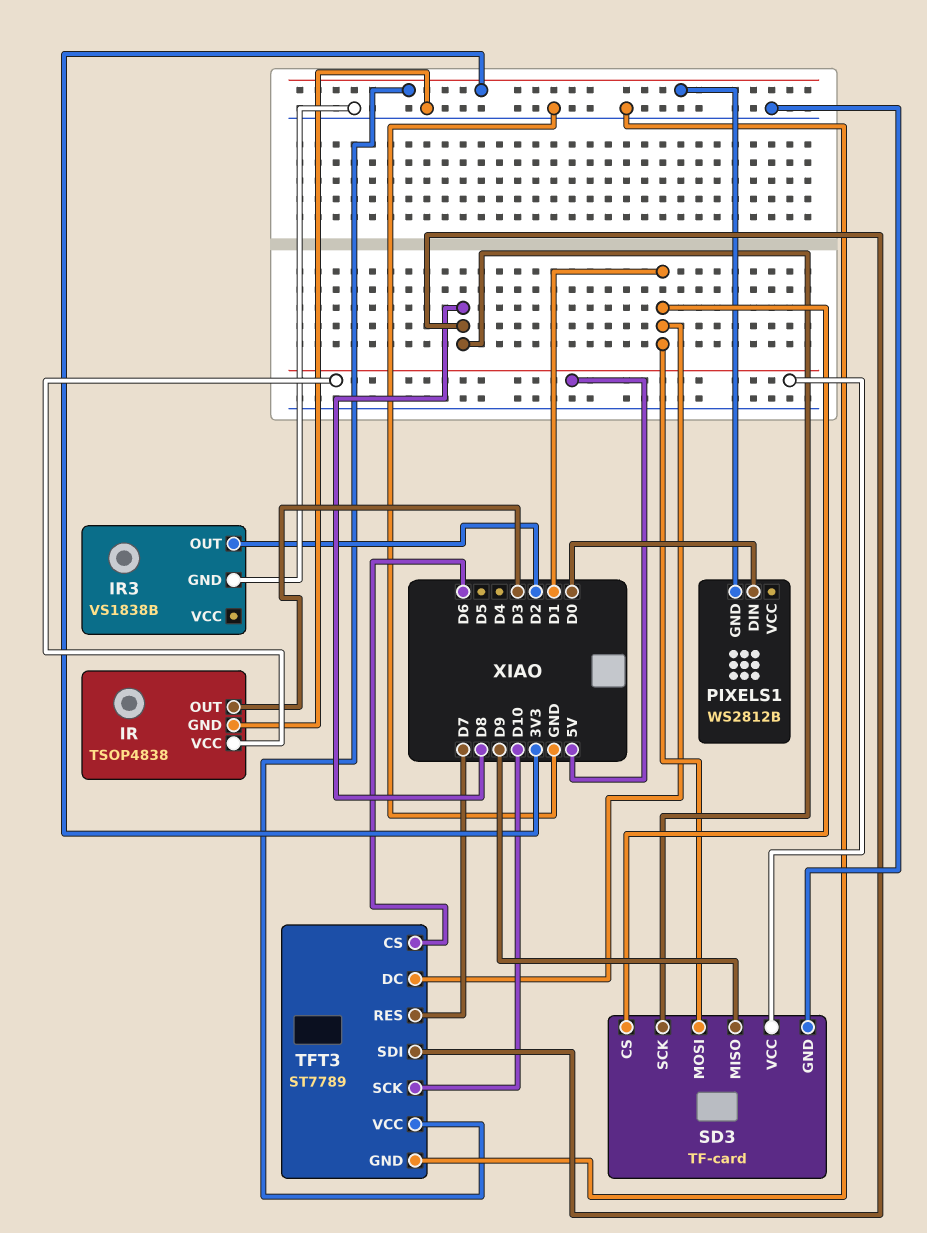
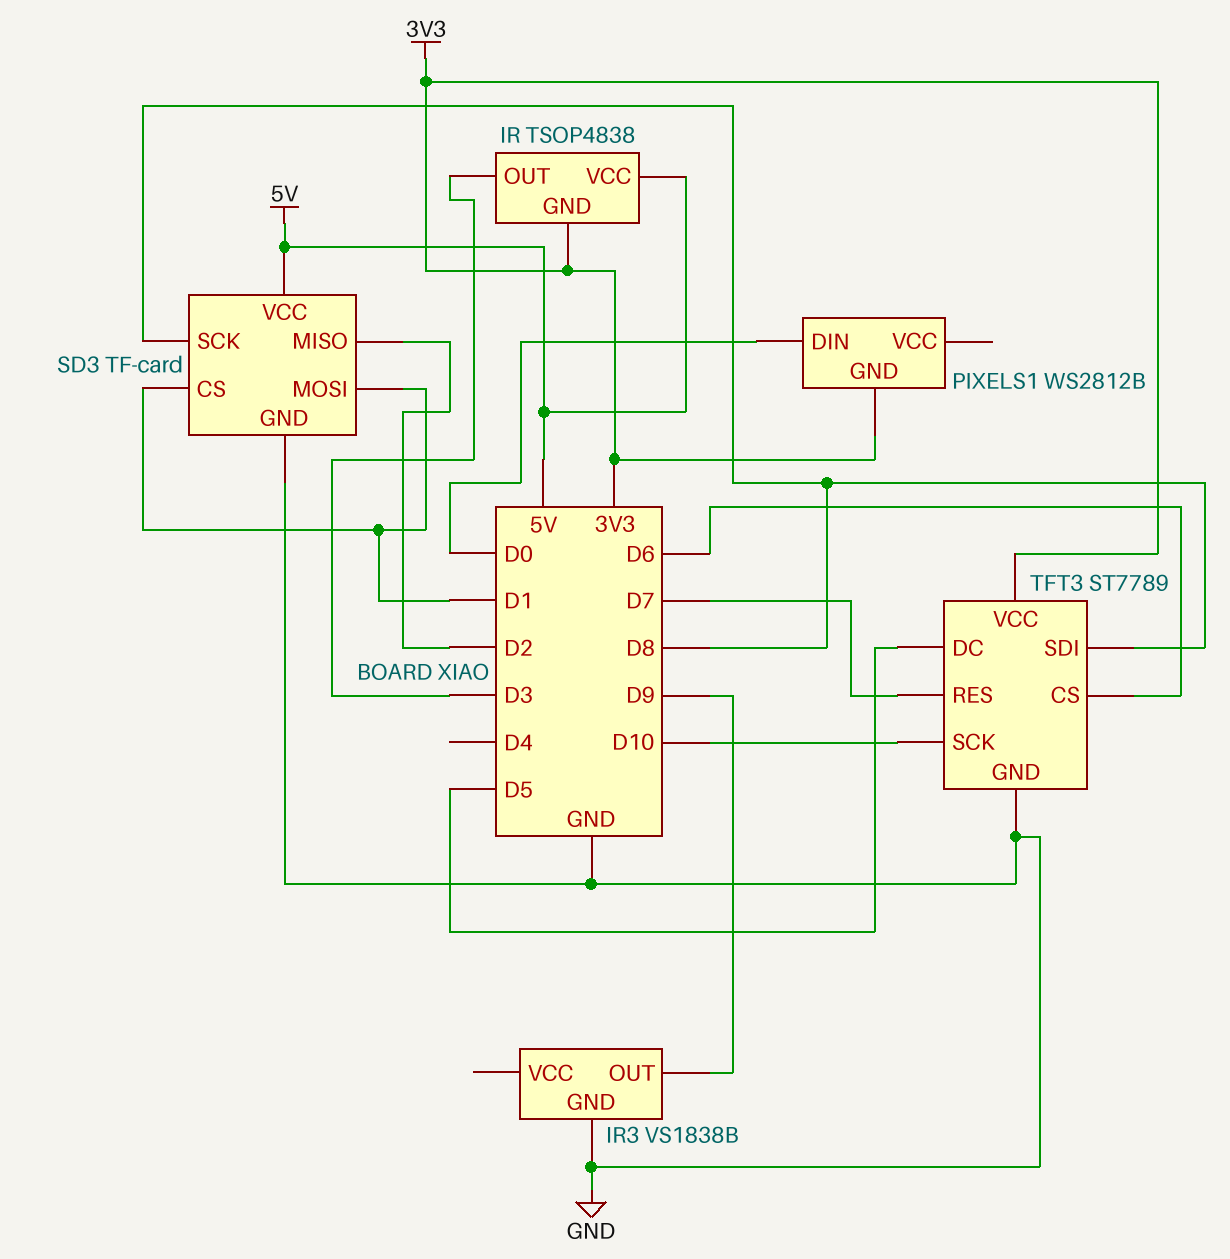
IR pin GND: GND -> 3V3
IR3 pin OUT: D2 -> D9
SD3 pin MISO: D9 -> D2
TFT3 pin DC: D1 -> D5

